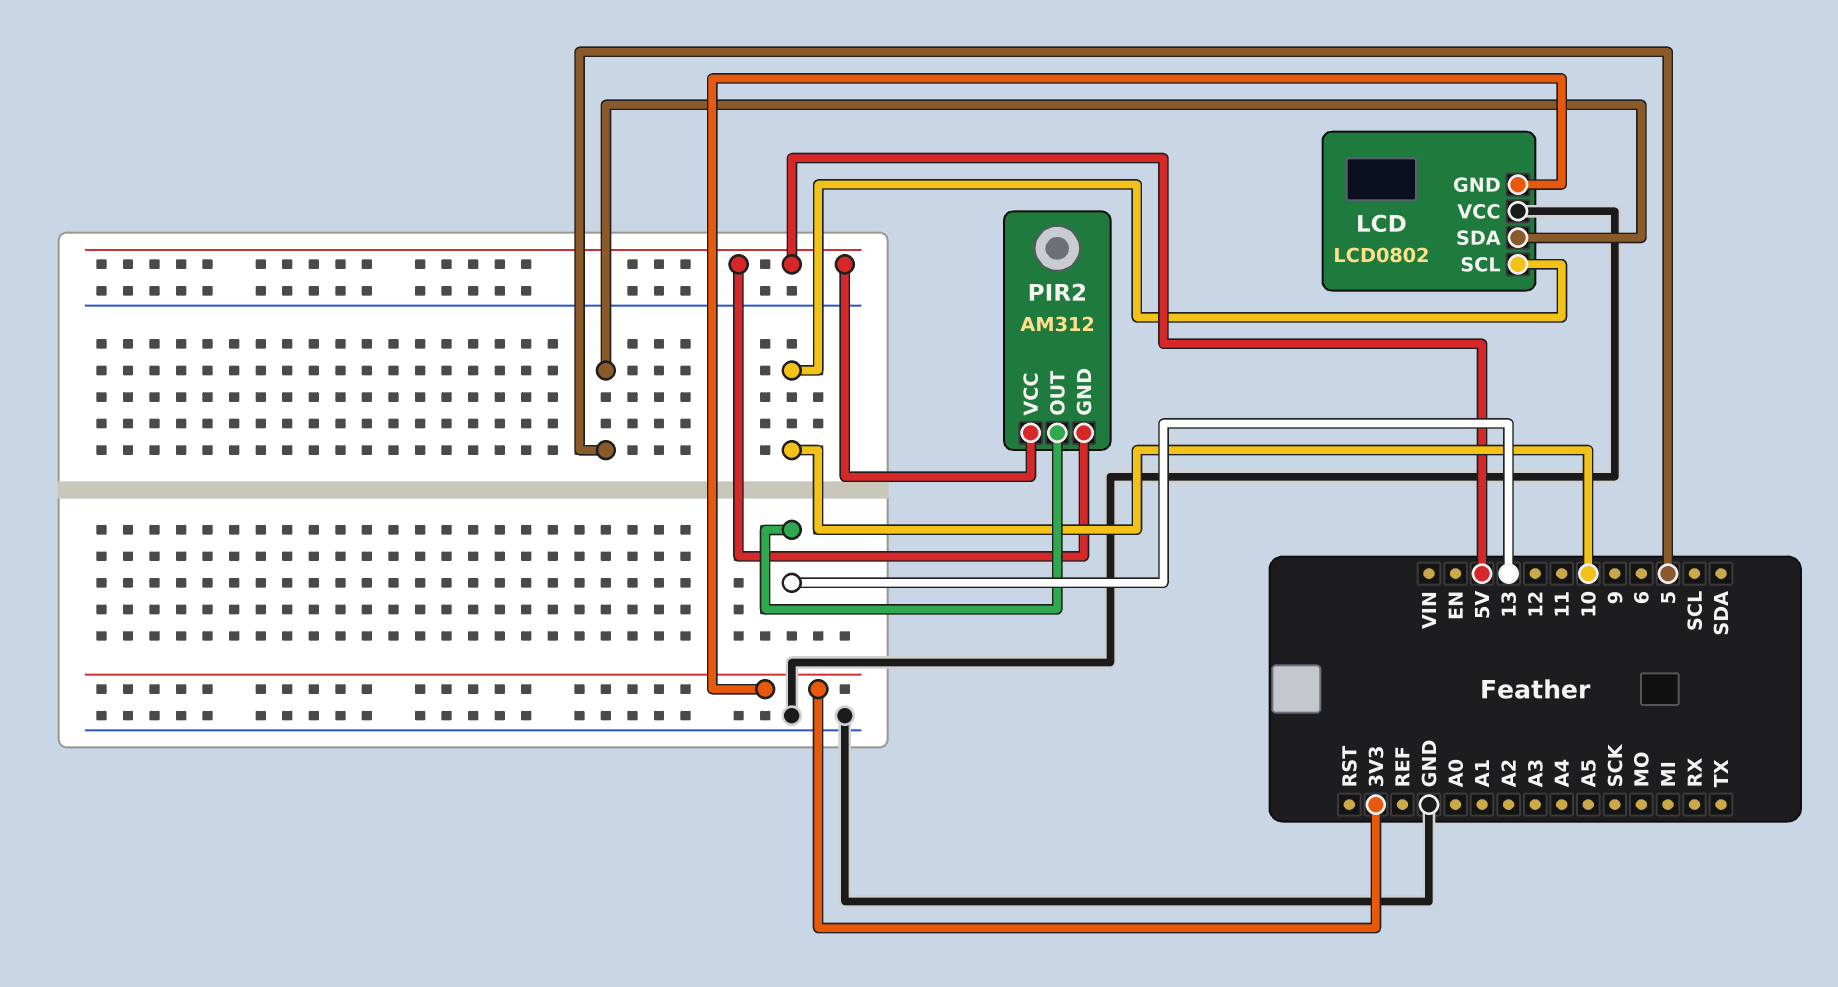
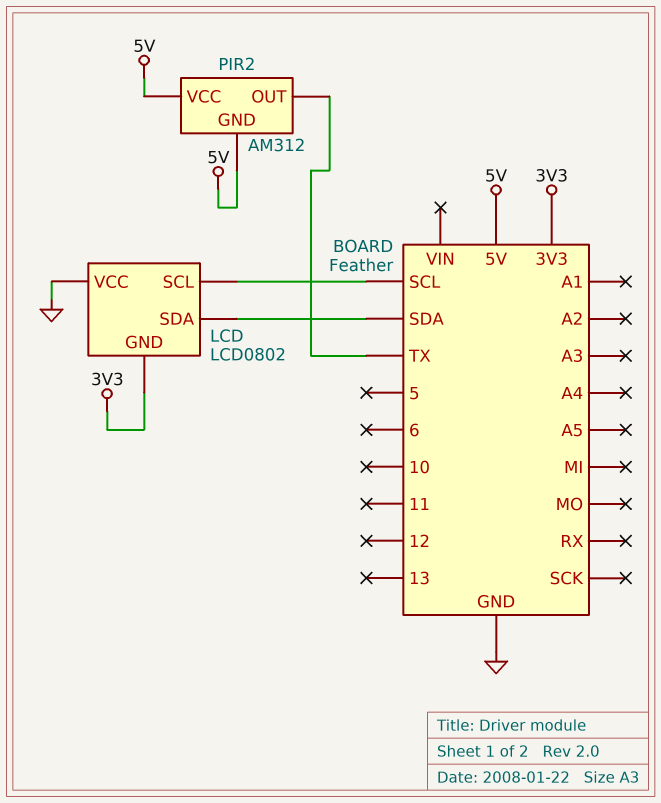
LCD pin SCL: 10 -> SCL
LCD pin SDA: 5 -> SDA
PIR2 pin OUT: 13 -> TX

